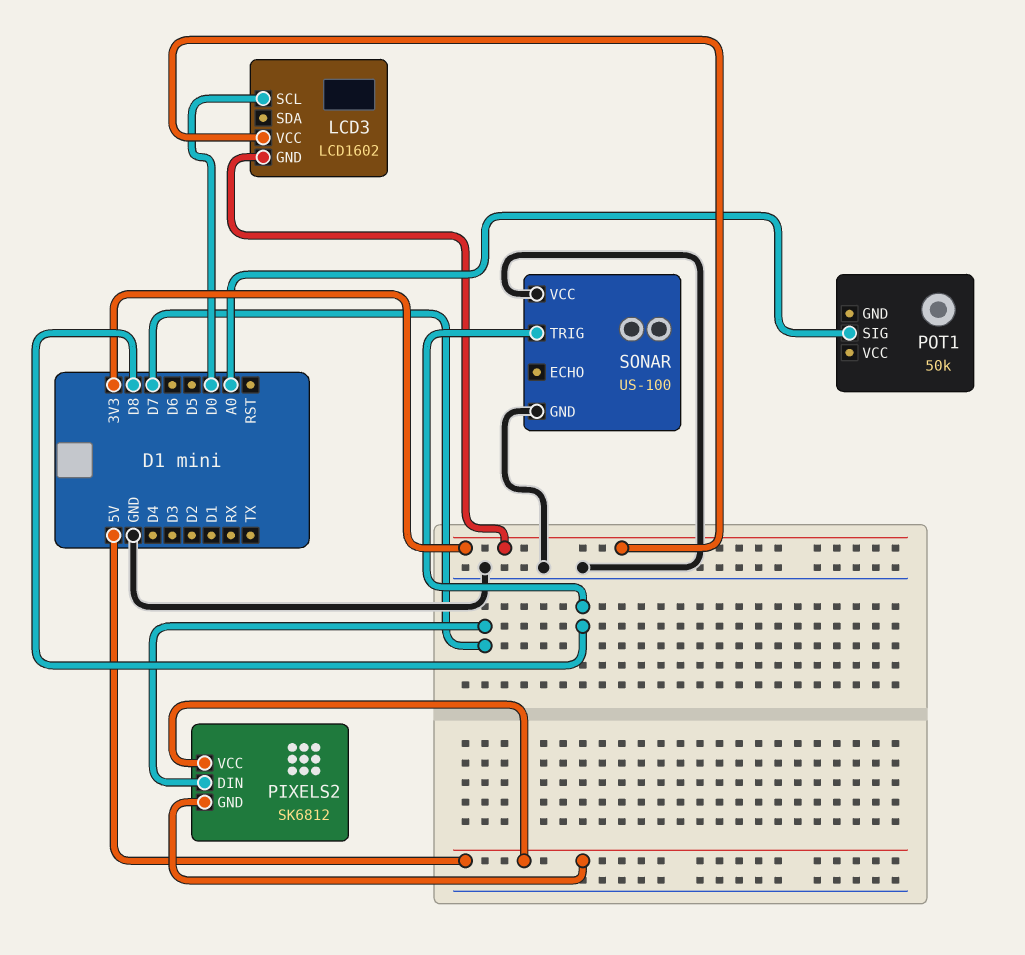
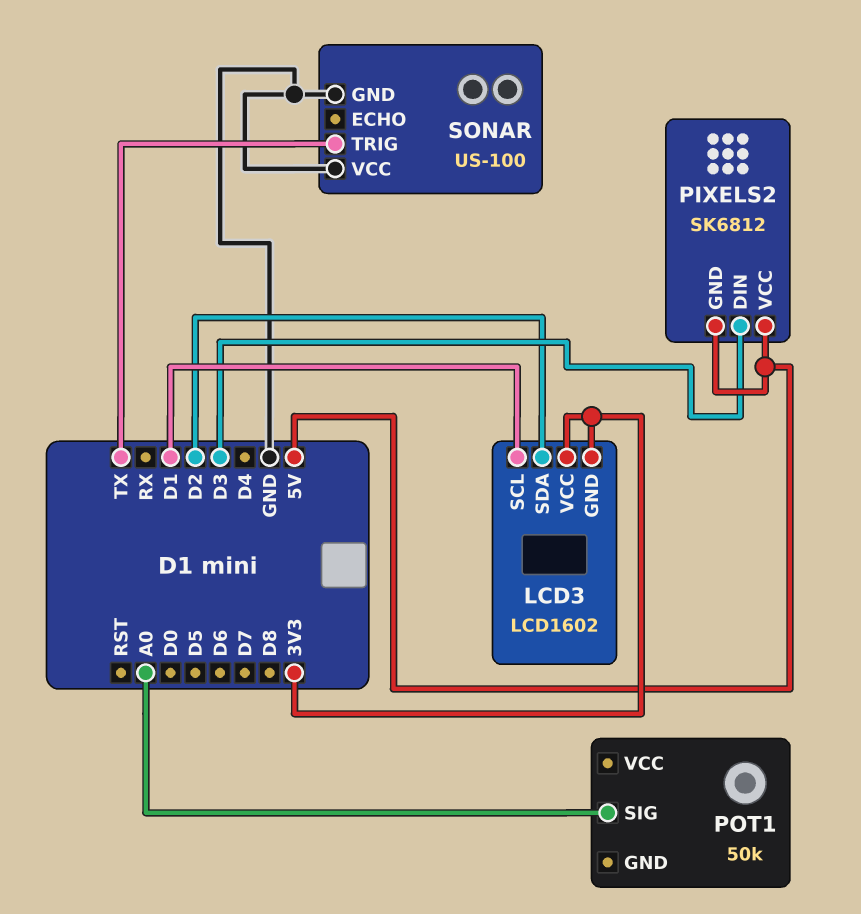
LCD3 pin SCL: D0 -> D1
LCD3 pin SDA: none -> D2
PIXELS2 pin DIN: D7 -> D3
SONAR pin TRIG: D8 -> TX

